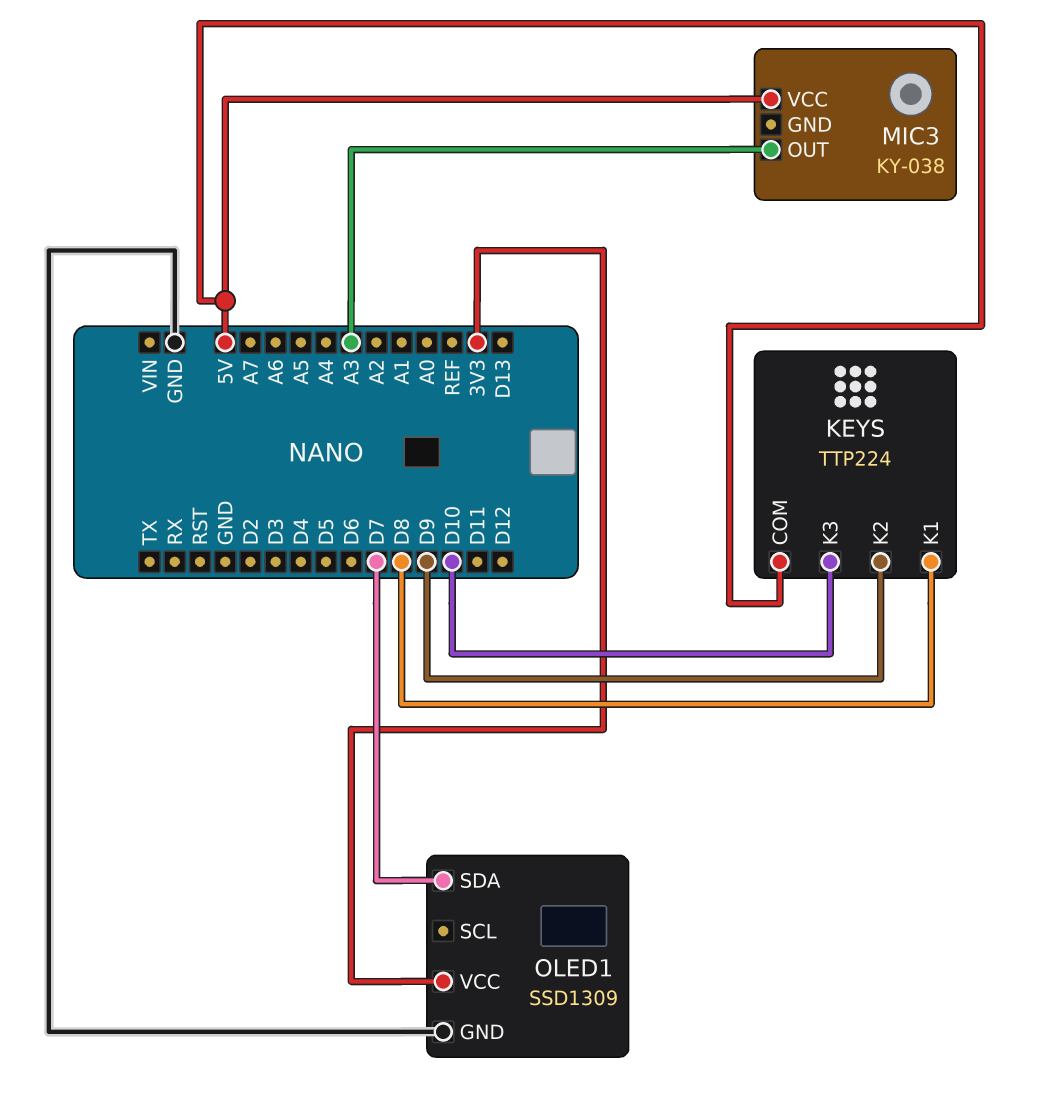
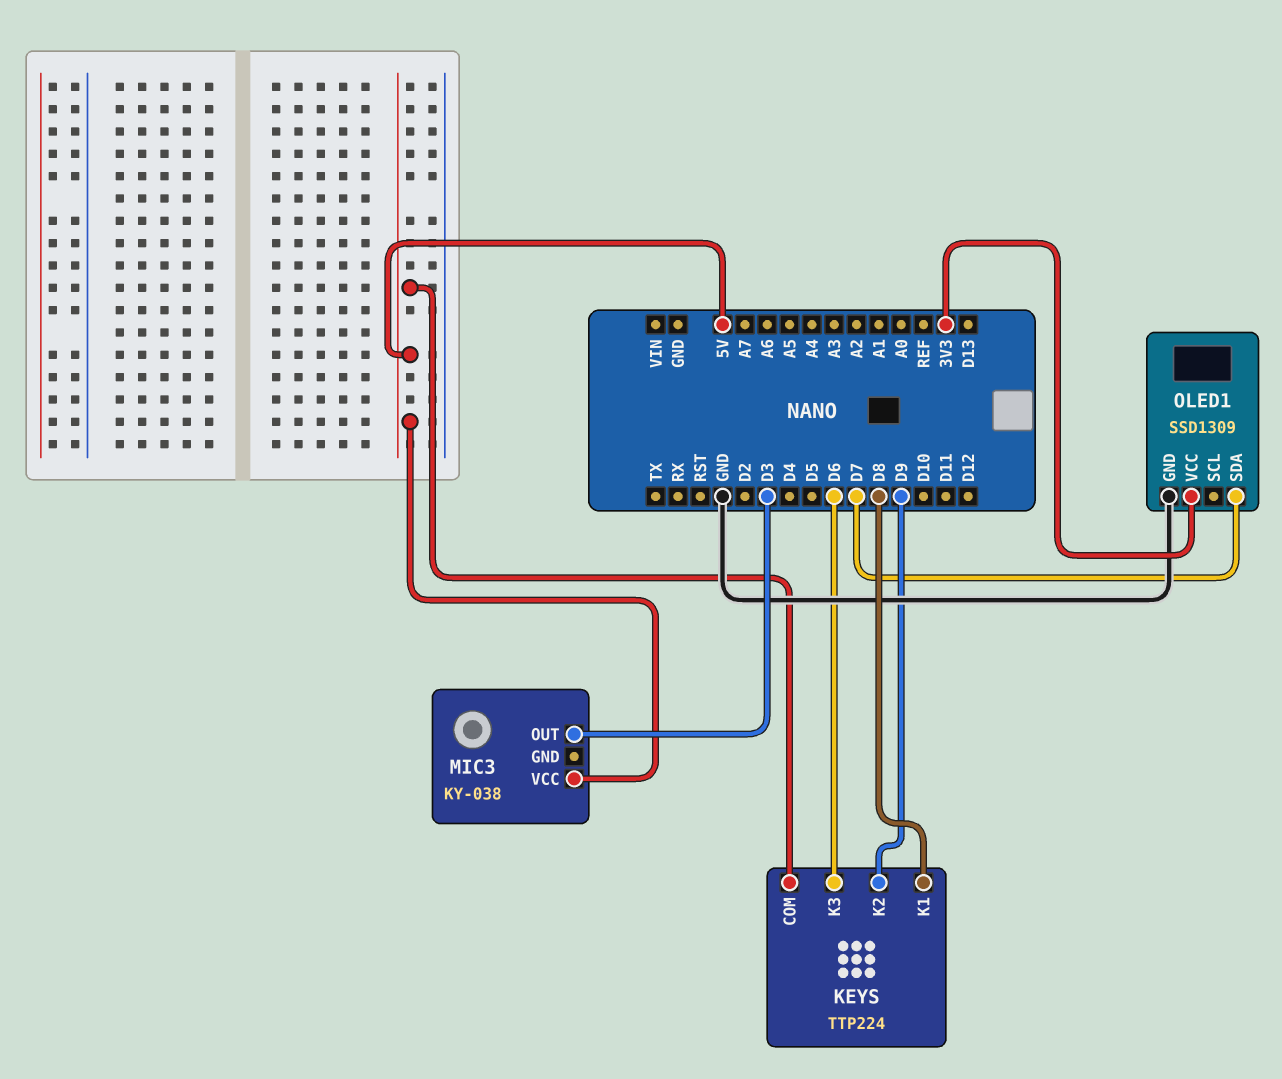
KEYS pin K3: D10 -> D6
MIC3 pin OUT: A3 -> D3

